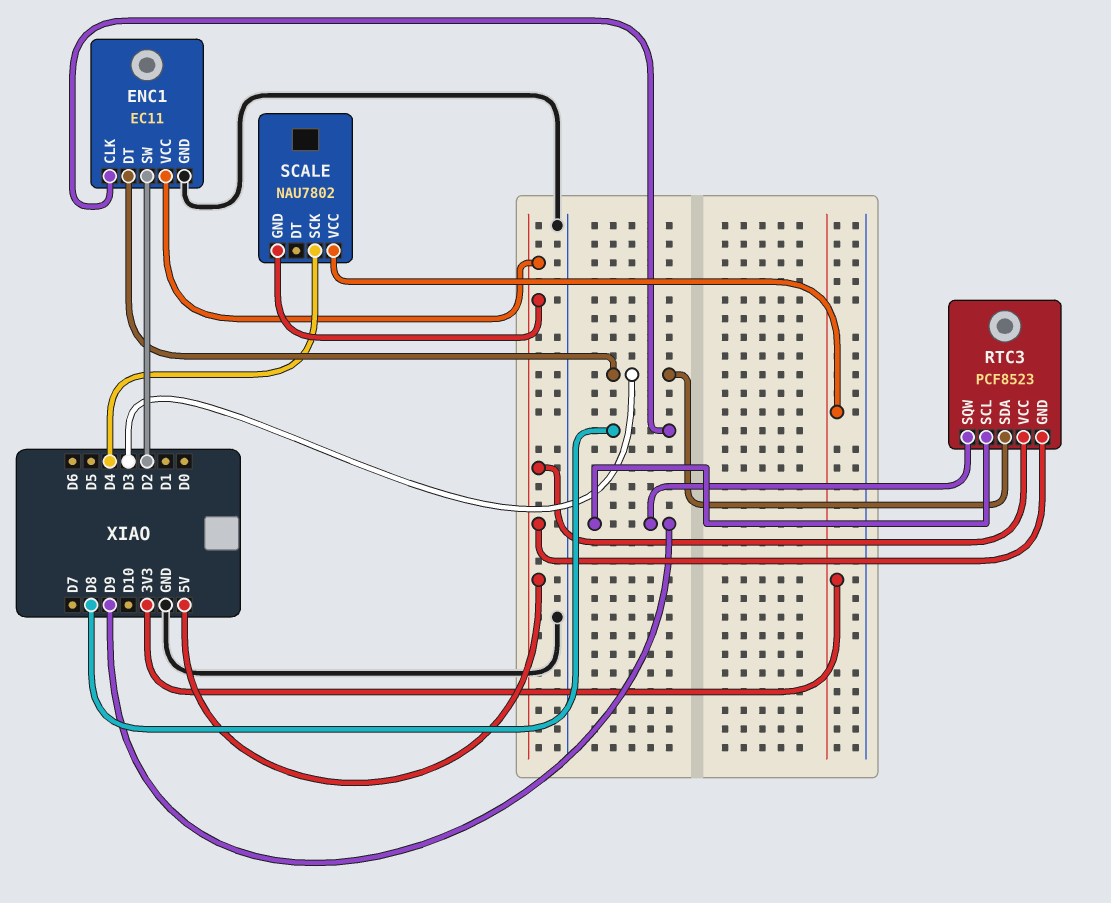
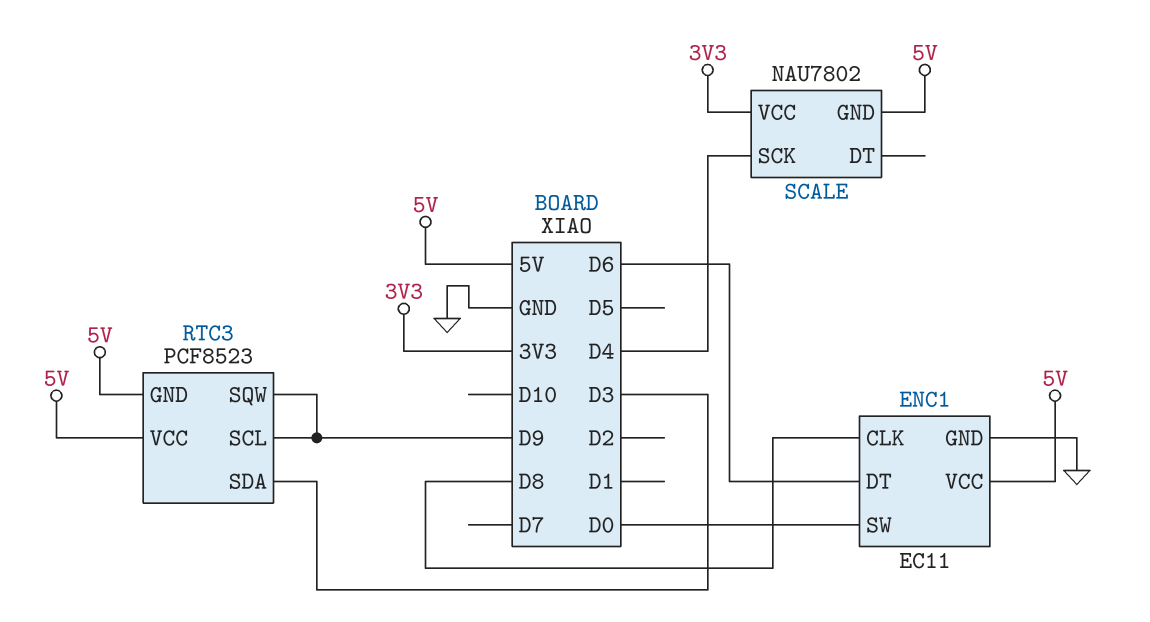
ENC1 pin DT: D3 -> D6
ENC1 pin SW: D2 -> D0

